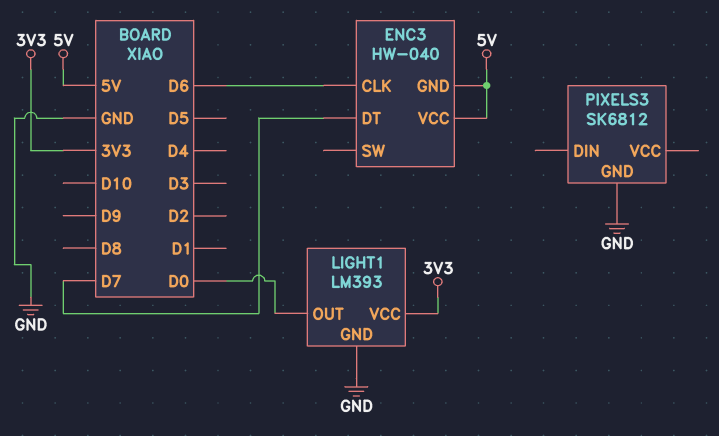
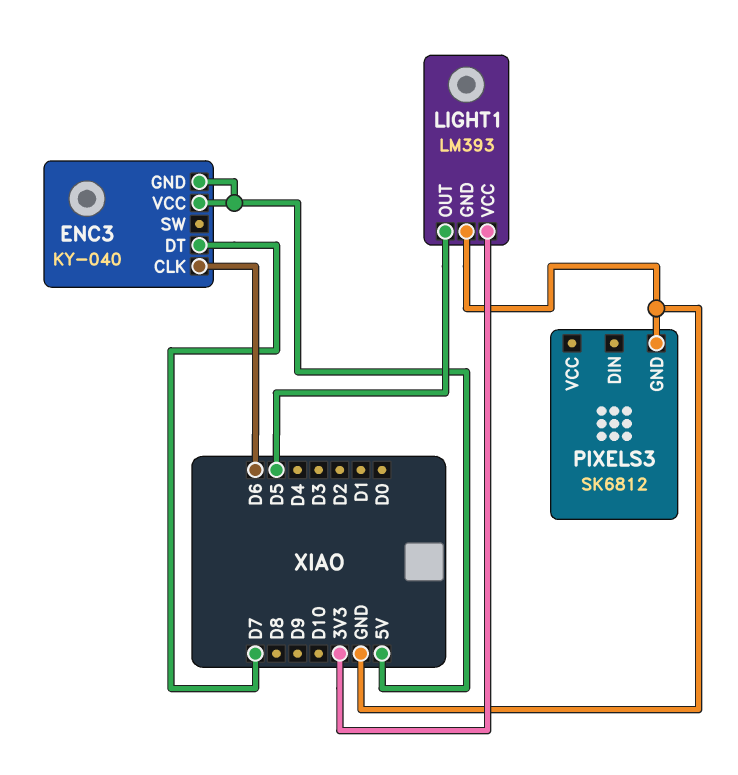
ENC3: HW-040 -> KY-040
LIGHT1 pin OUT: D0 -> D5

